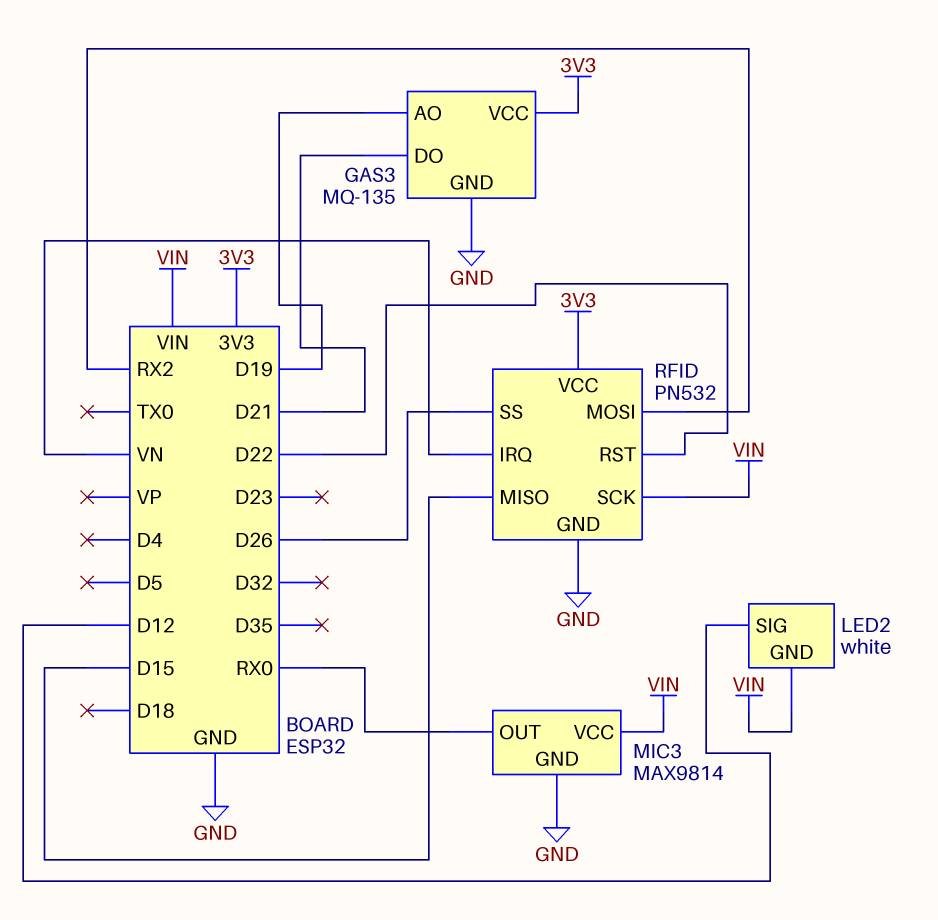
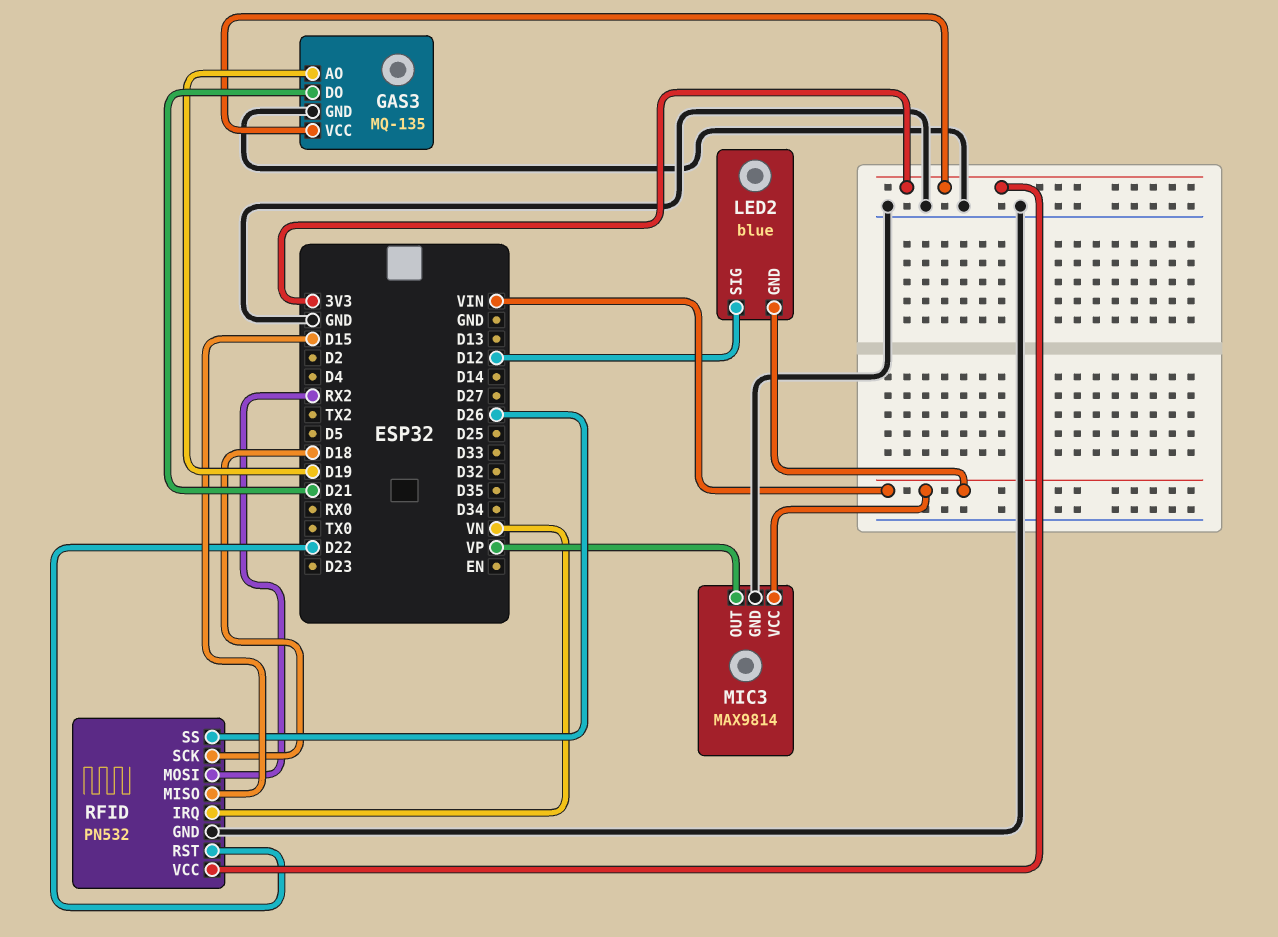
LED2: white -> blue
MIC3 pin OUT: RX0 -> VP
RFID pin SCK: VIN -> D18

